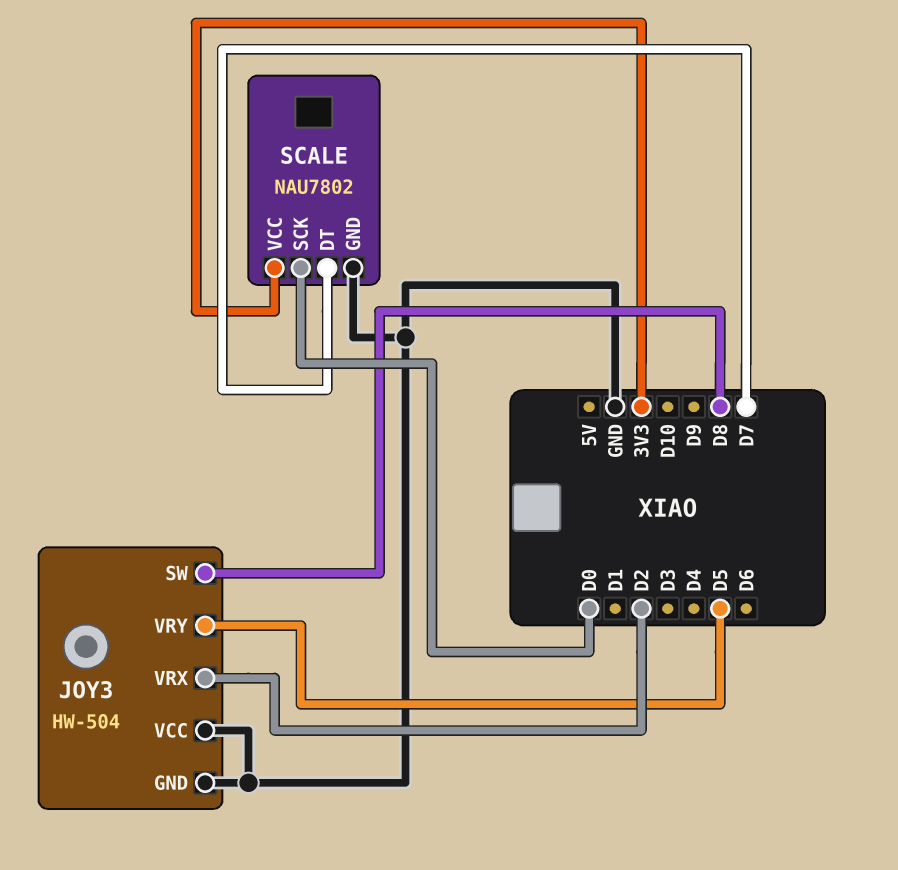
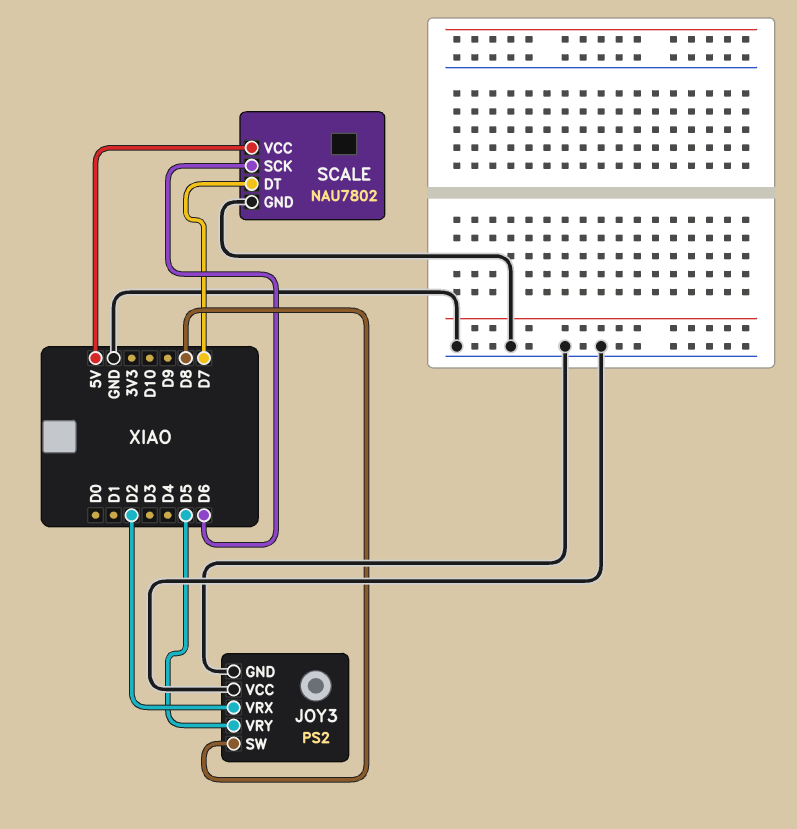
JOY3: HW-504 -> PS2
SCALE pin SCK: D0 -> D6
SCALE pin VCC: 3V3 -> 5V

